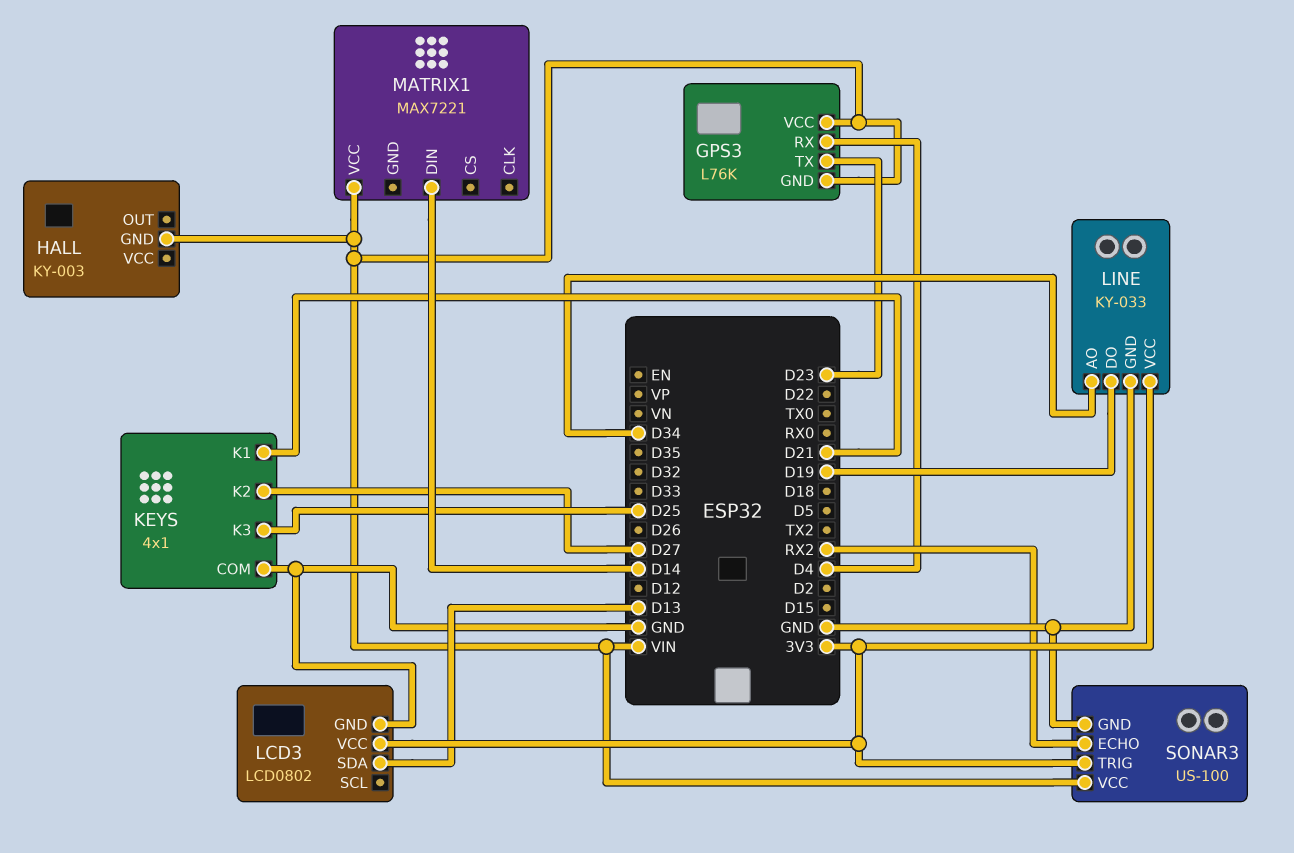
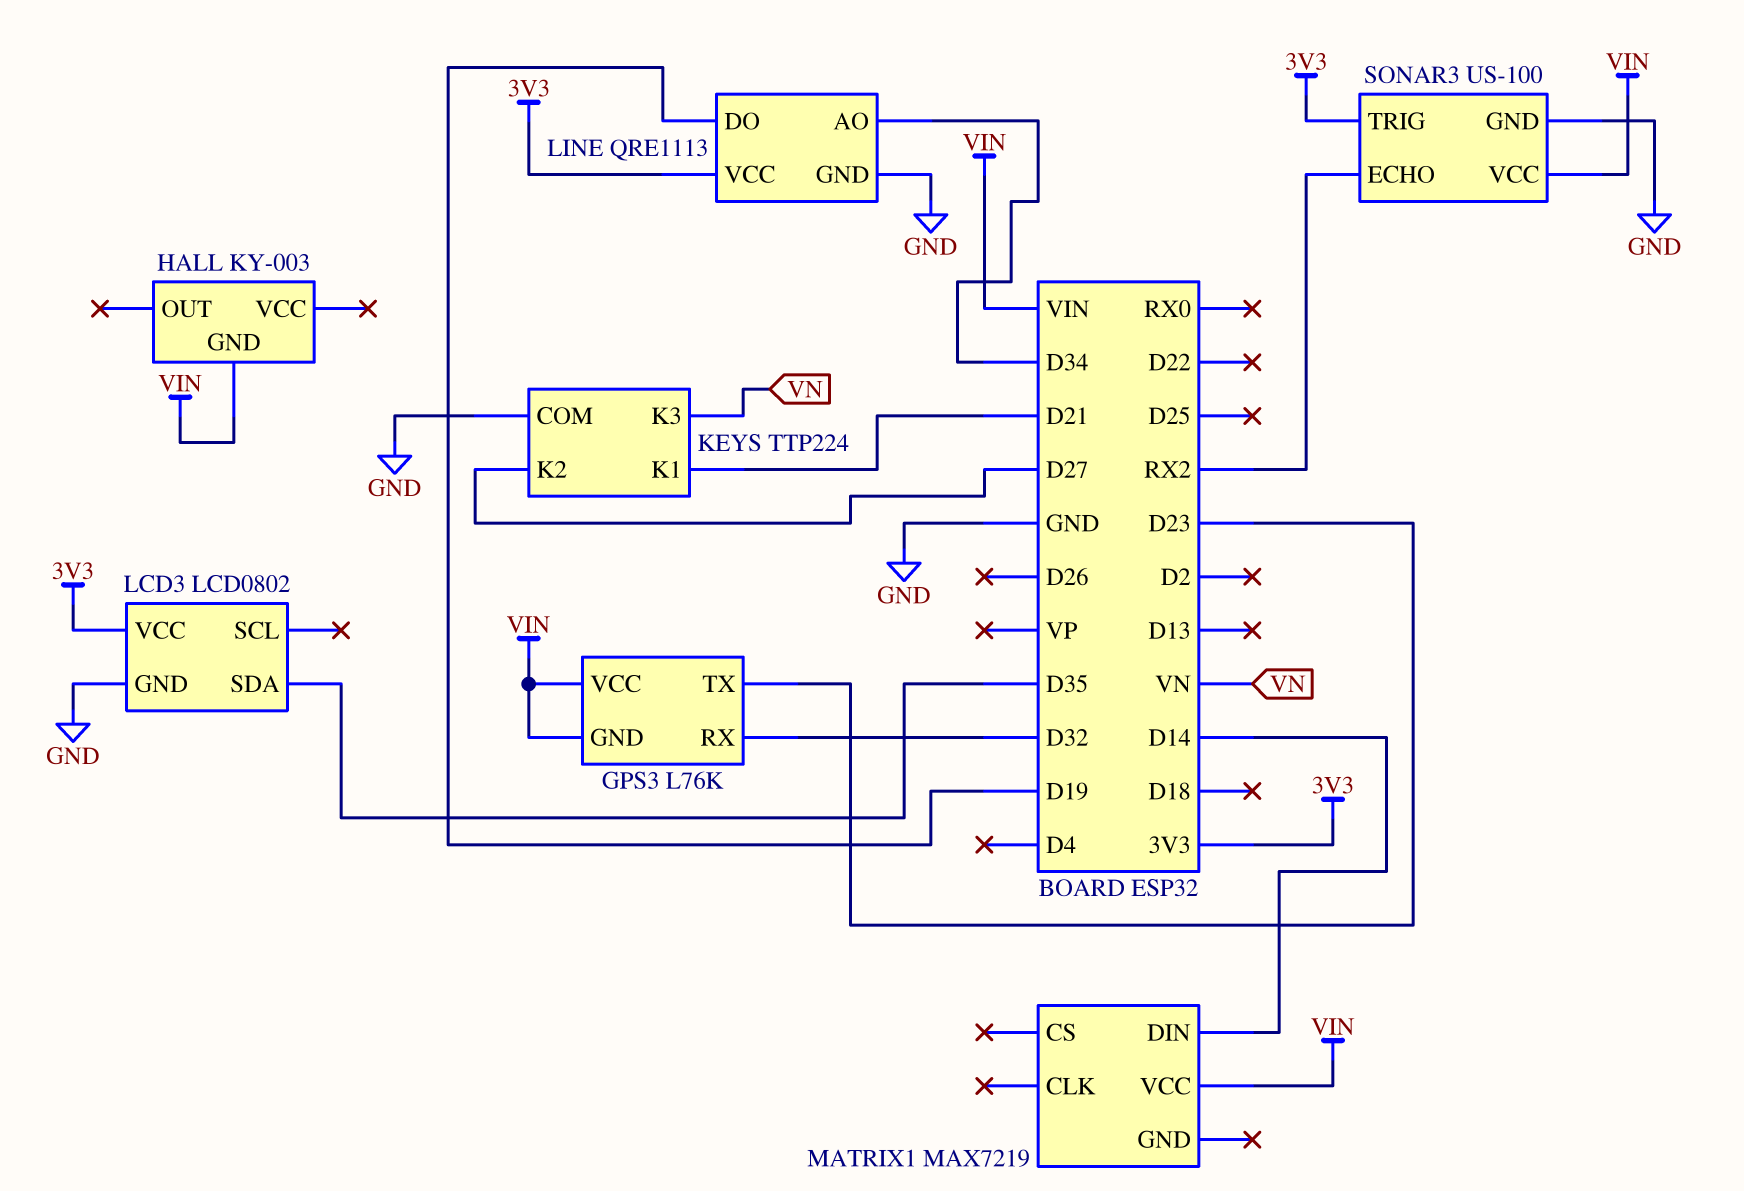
GPS3 pin RX: D4 -> D32
KEYS: 4x1 -> TTP224
KEYS pin K3: D25 -> VN
LCD3 pin SDA: D13 -> D35
LINE: KY-033 -> QRE1113
MATRIX1: MAX7221 -> MAX7219

